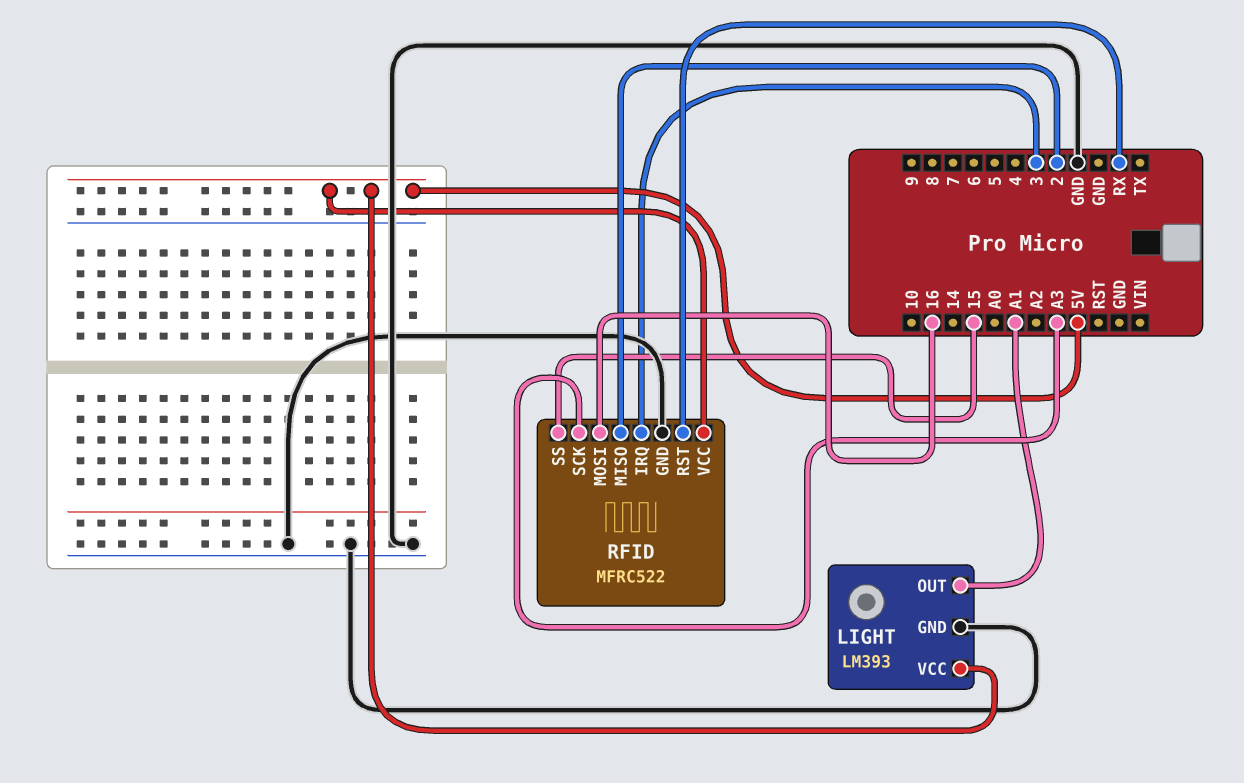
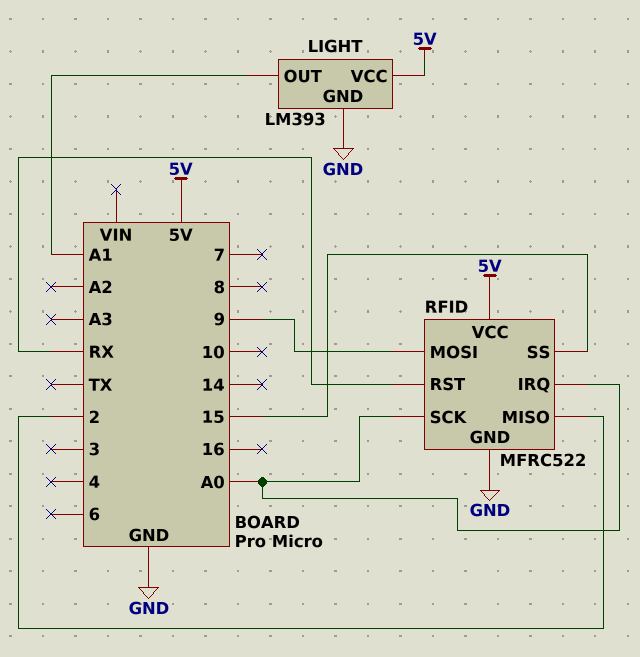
RFID pin IRQ: 3 -> A0
RFID pin MOSI: 16 -> 9
RFID pin SCK: A3 -> A0

